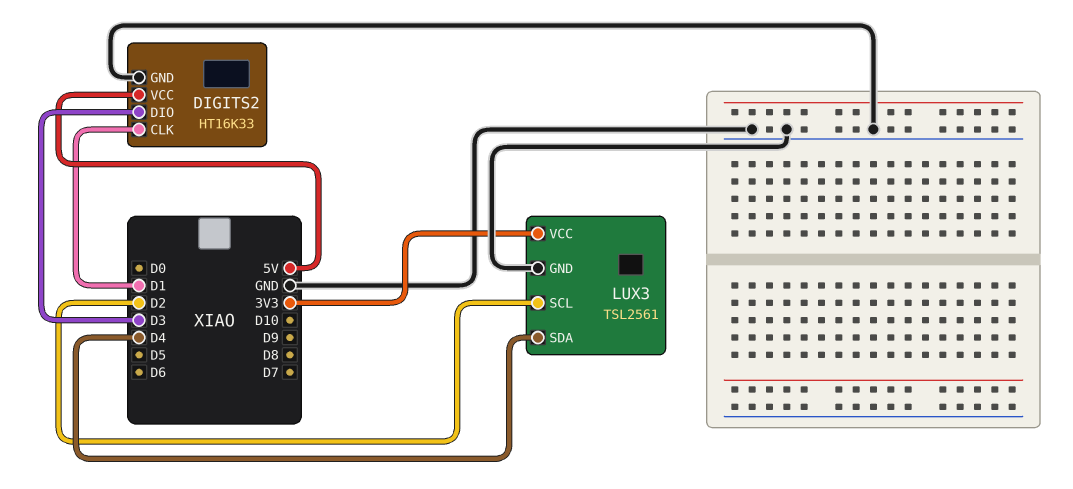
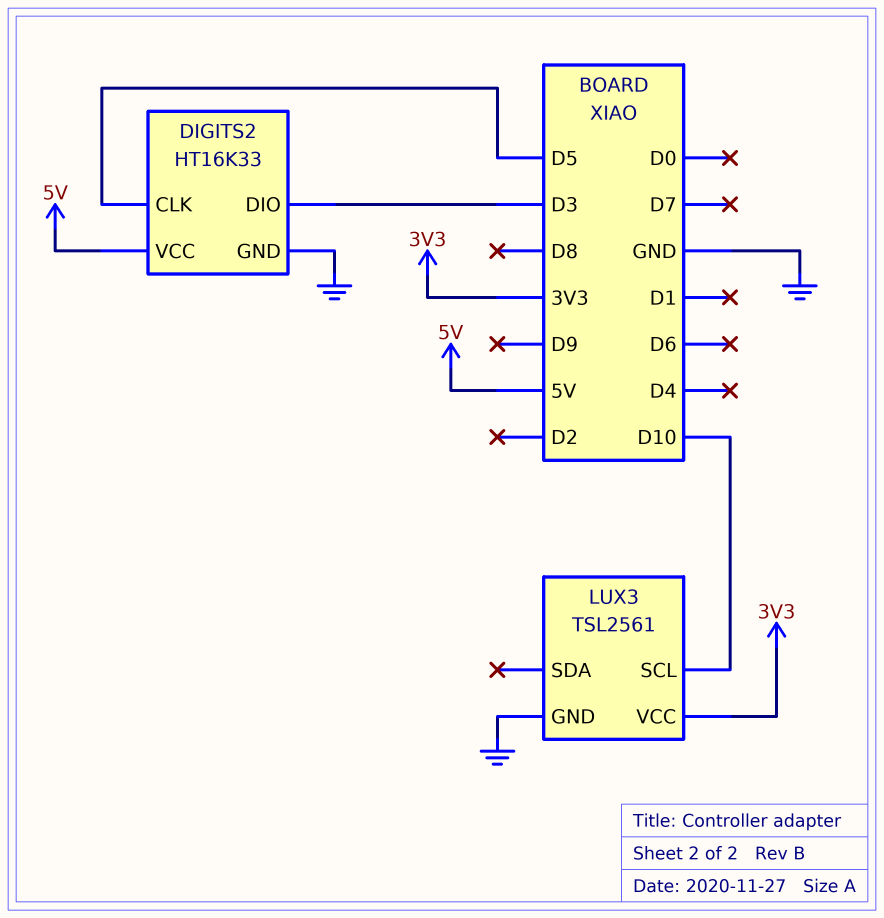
DIGITS2 pin CLK: D1 -> D5
LUX3 pin SCL: D2 -> D10
LUX3 pin SDA: D4 -> none

